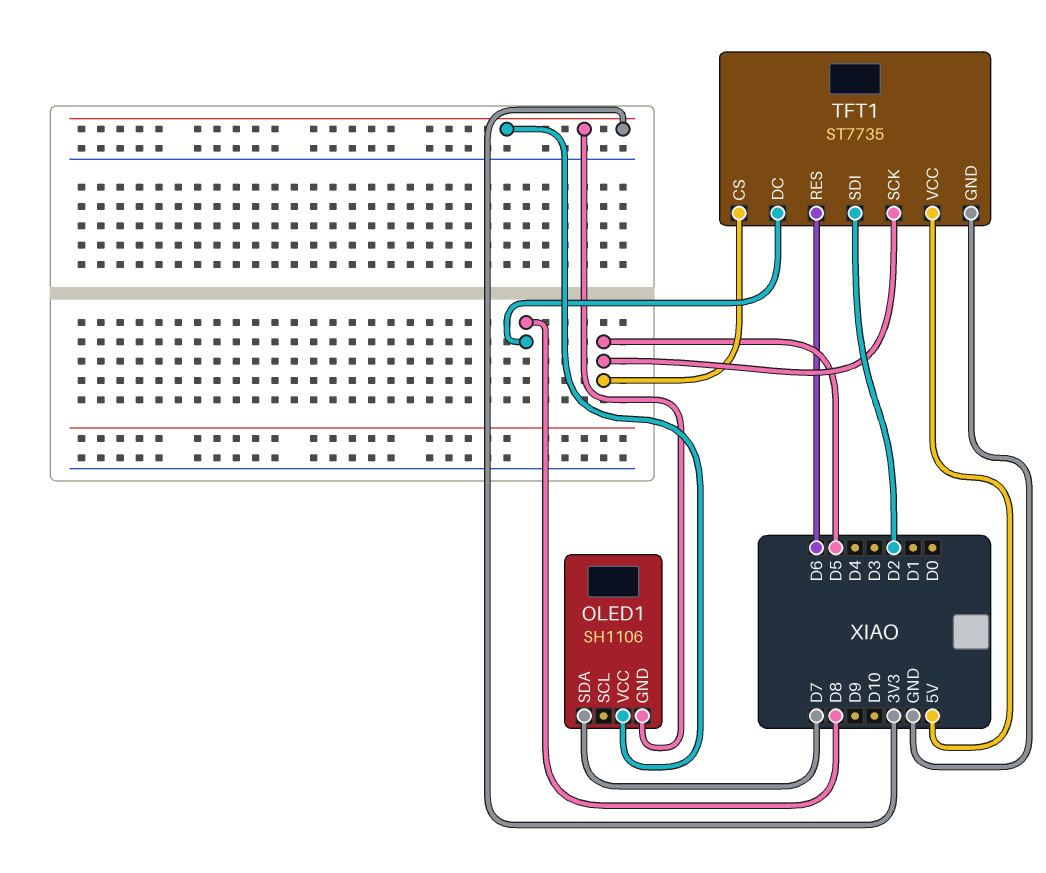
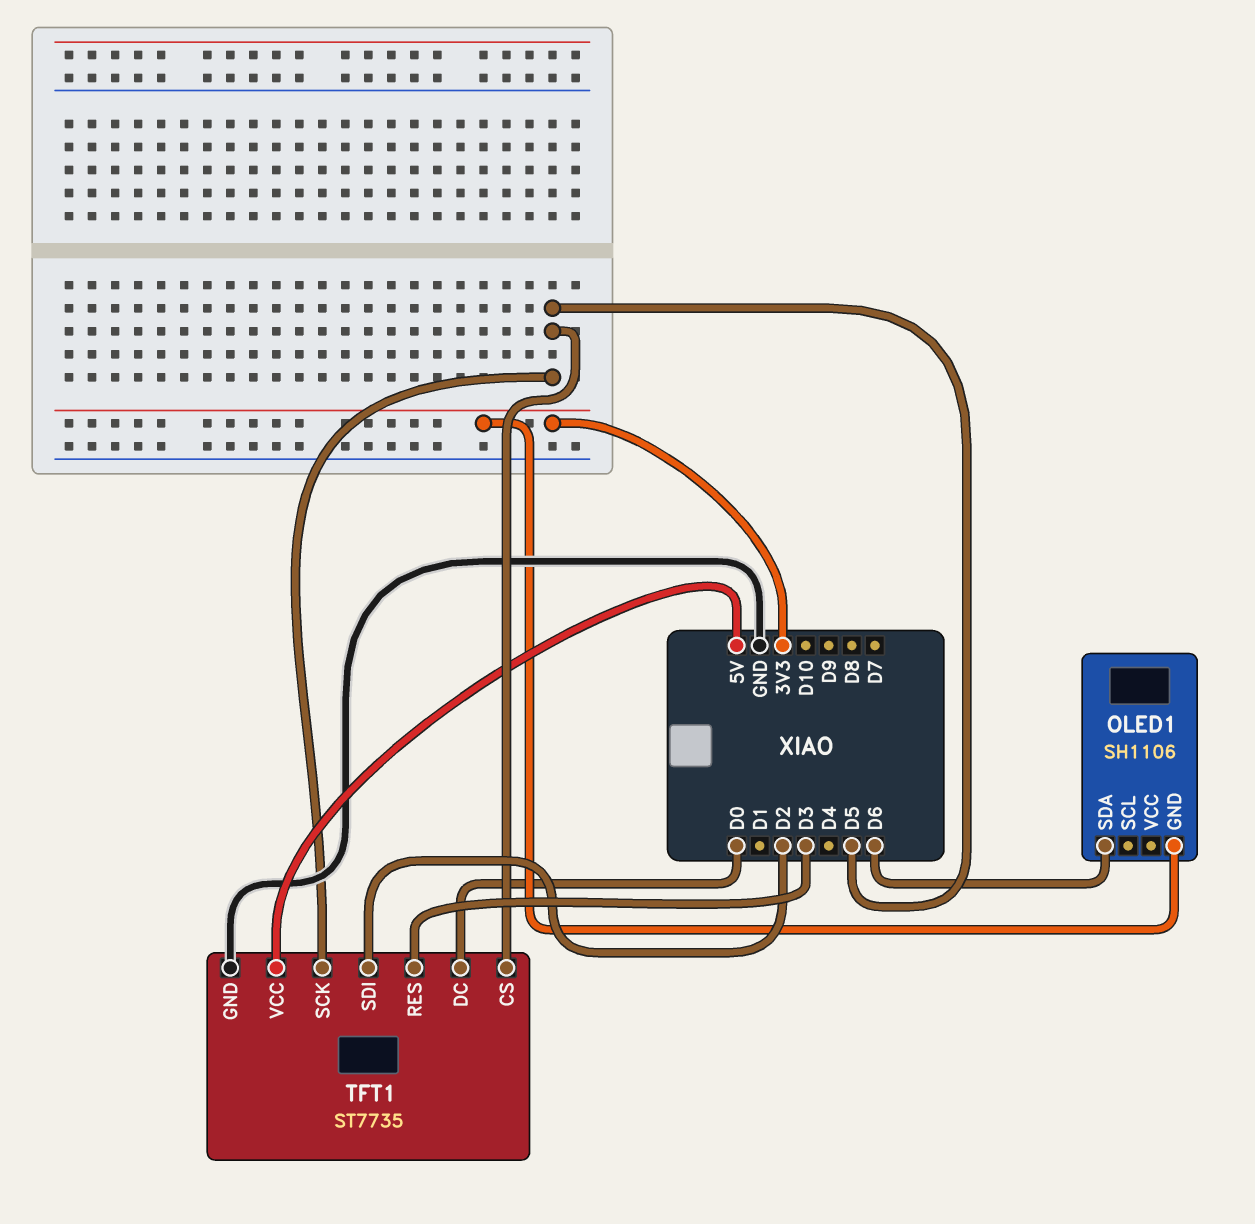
OLED1 pin SDA: D7 -> D6
OLED1 pin VCC: 3V3 -> none
TFT1 pin DC: D8 -> D0
TFT1 pin RES: D6 -> D3

